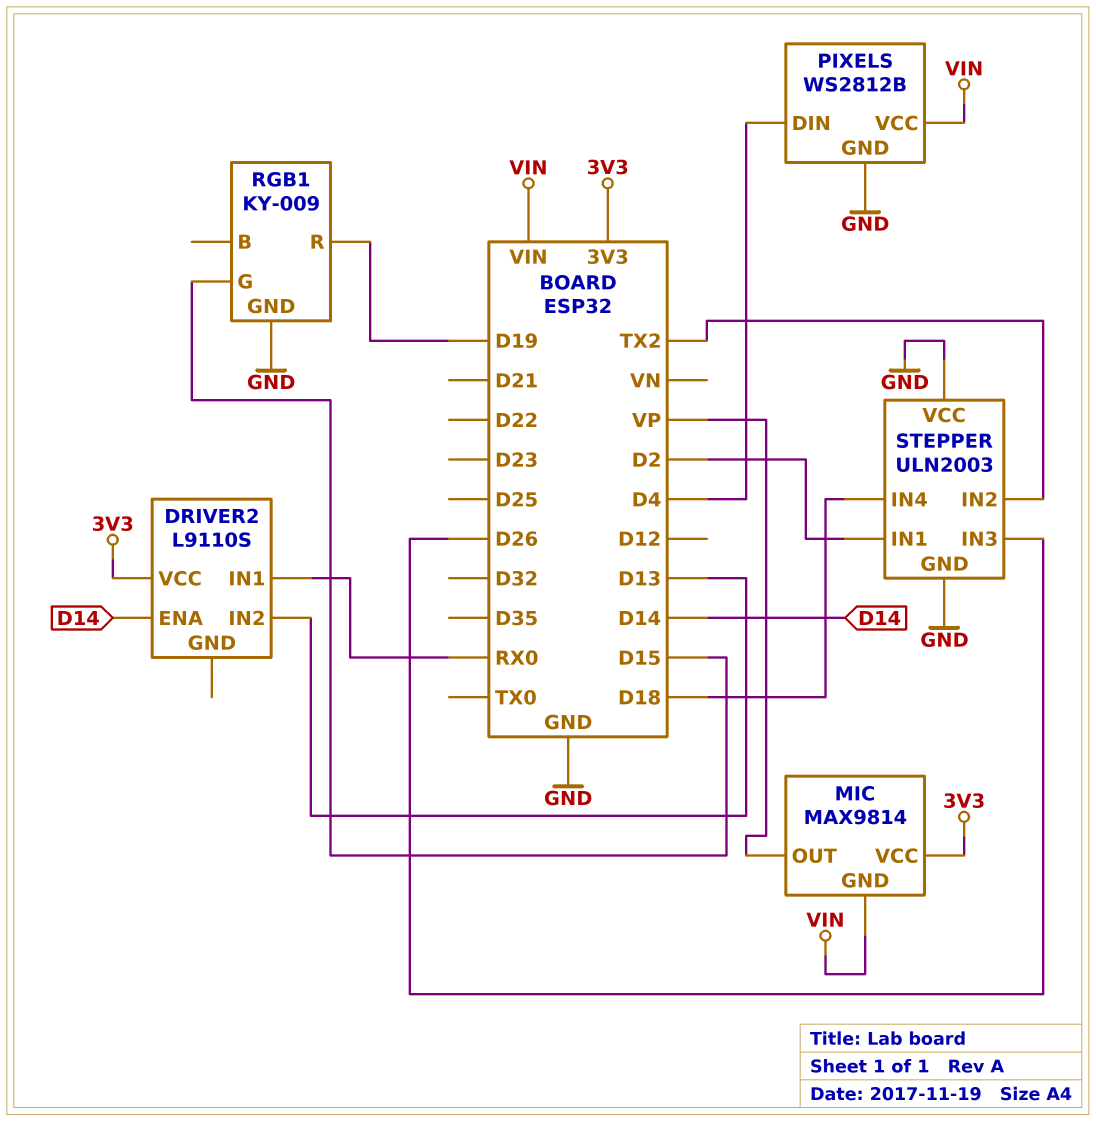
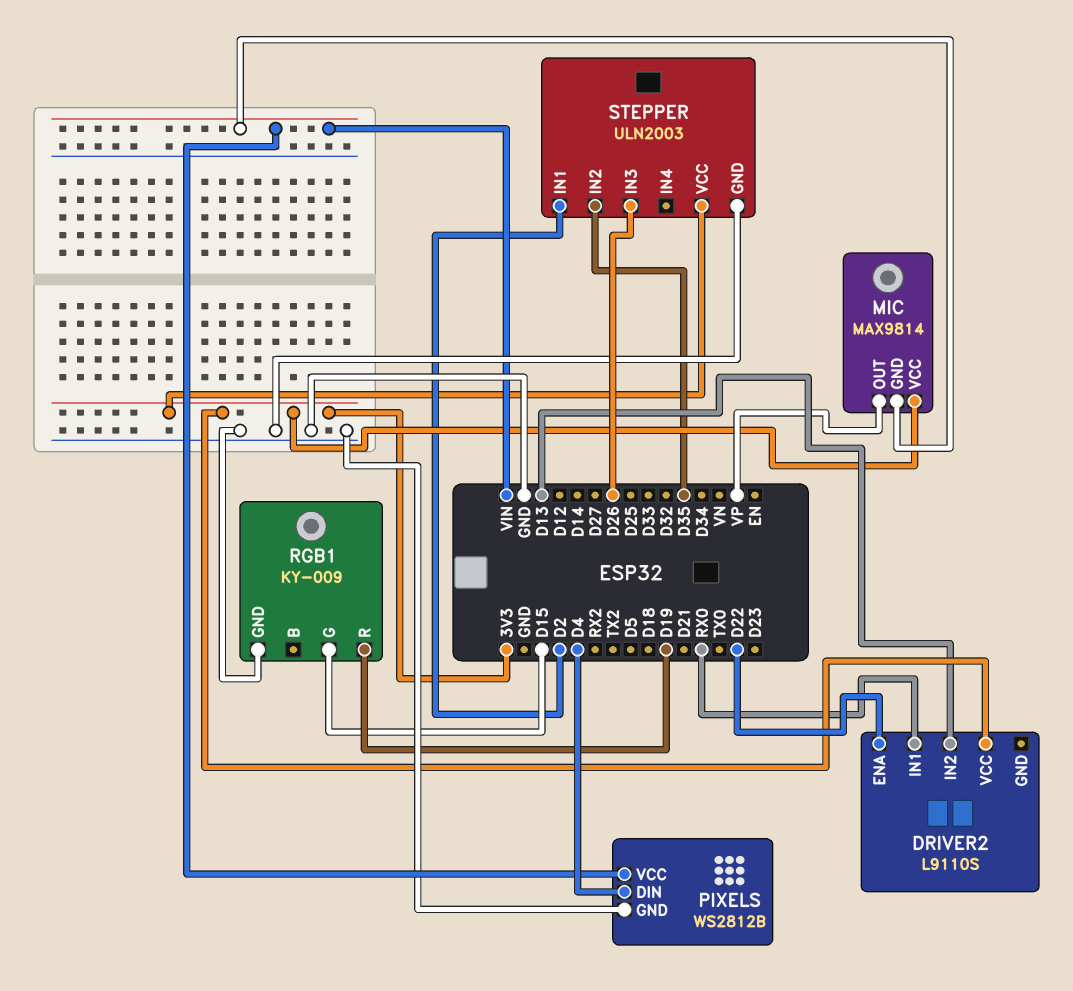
DRIVER2 pin ENA: D14 -> D22
STEPPER pin IN2: TX2 -> D35
STEPPER pin IN4: D18 -> none
STEPPER pin VCC: GND -> 3V3

